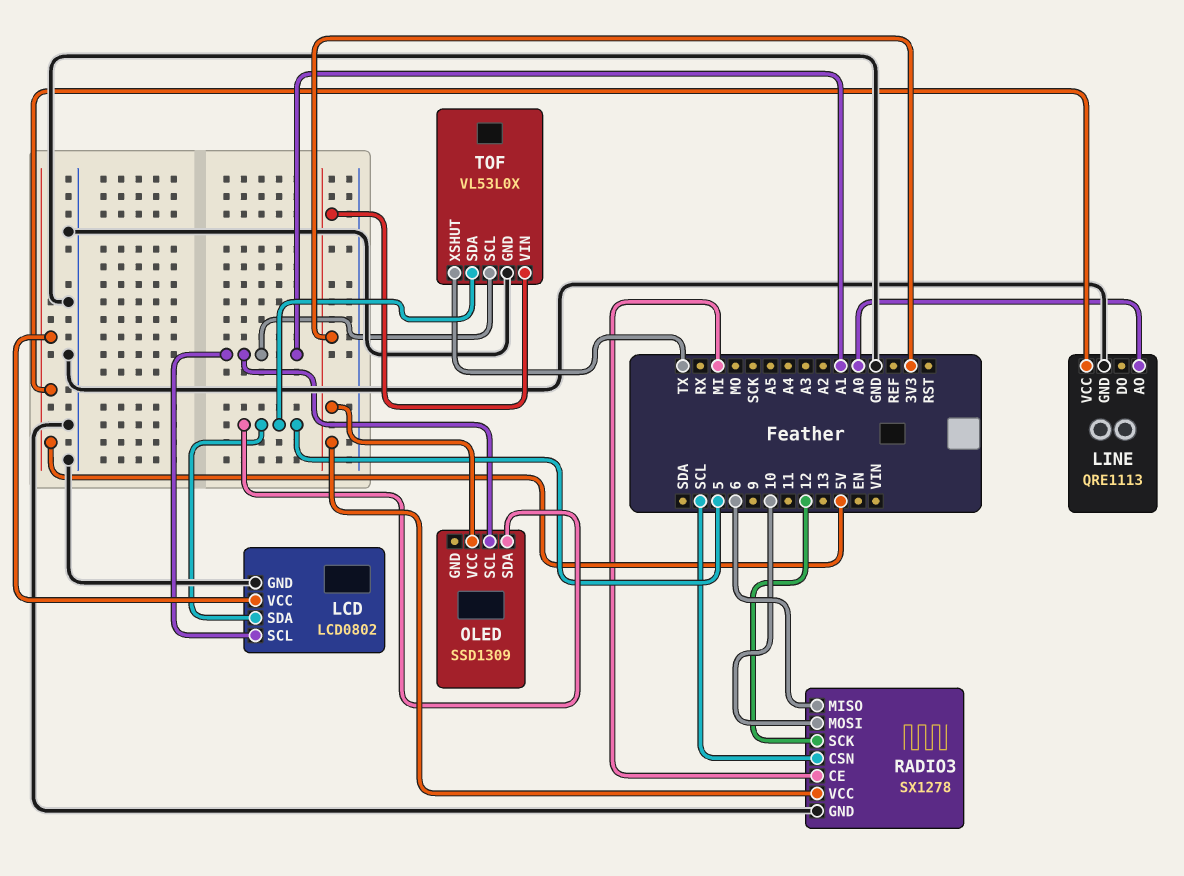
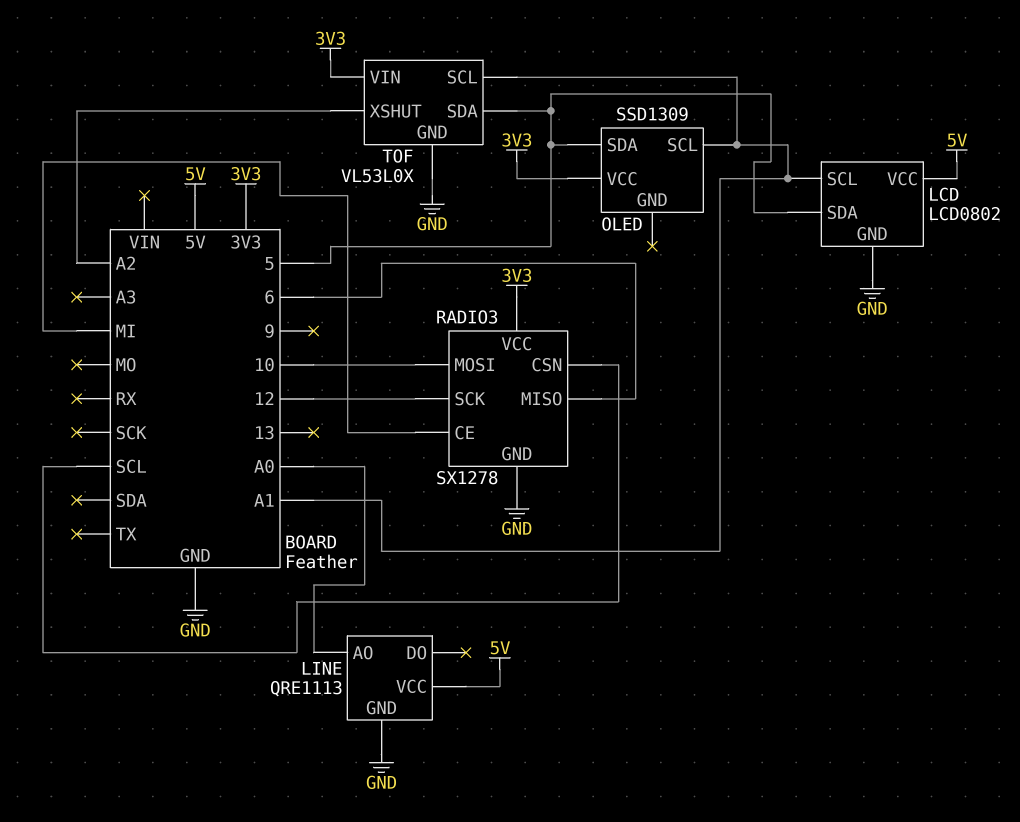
TOF pin XSHUT: TX -> A2

